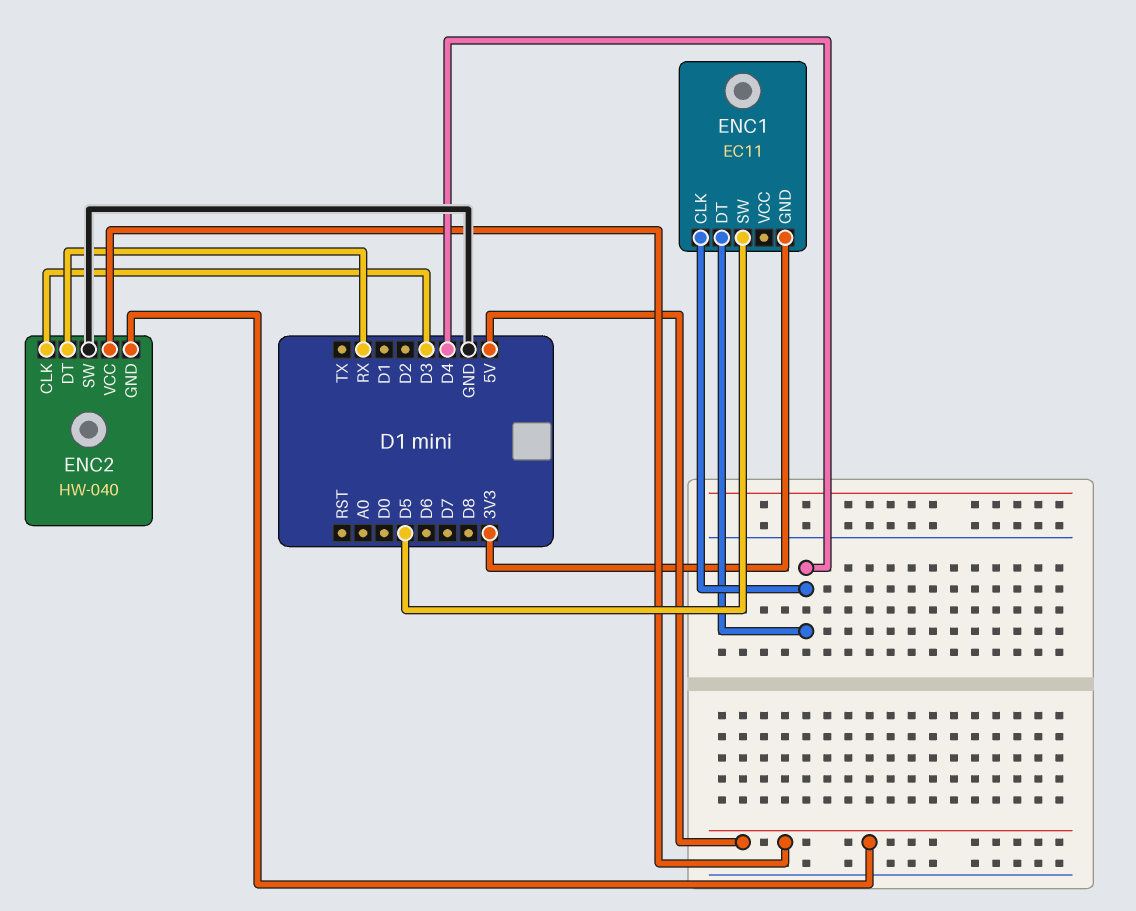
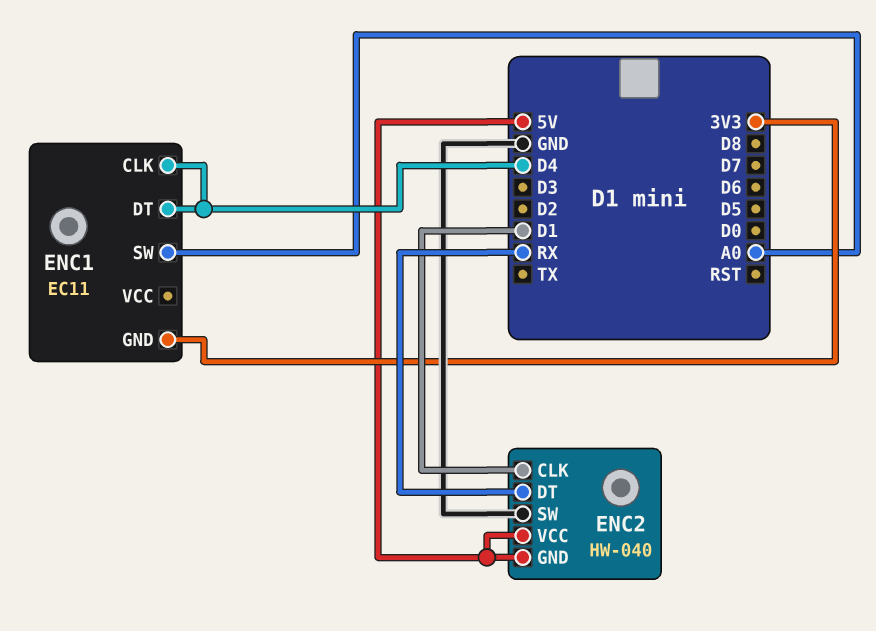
ENC1 pin SW: D5 -> A0
ENC2 pin CLK: D3 -> D1

